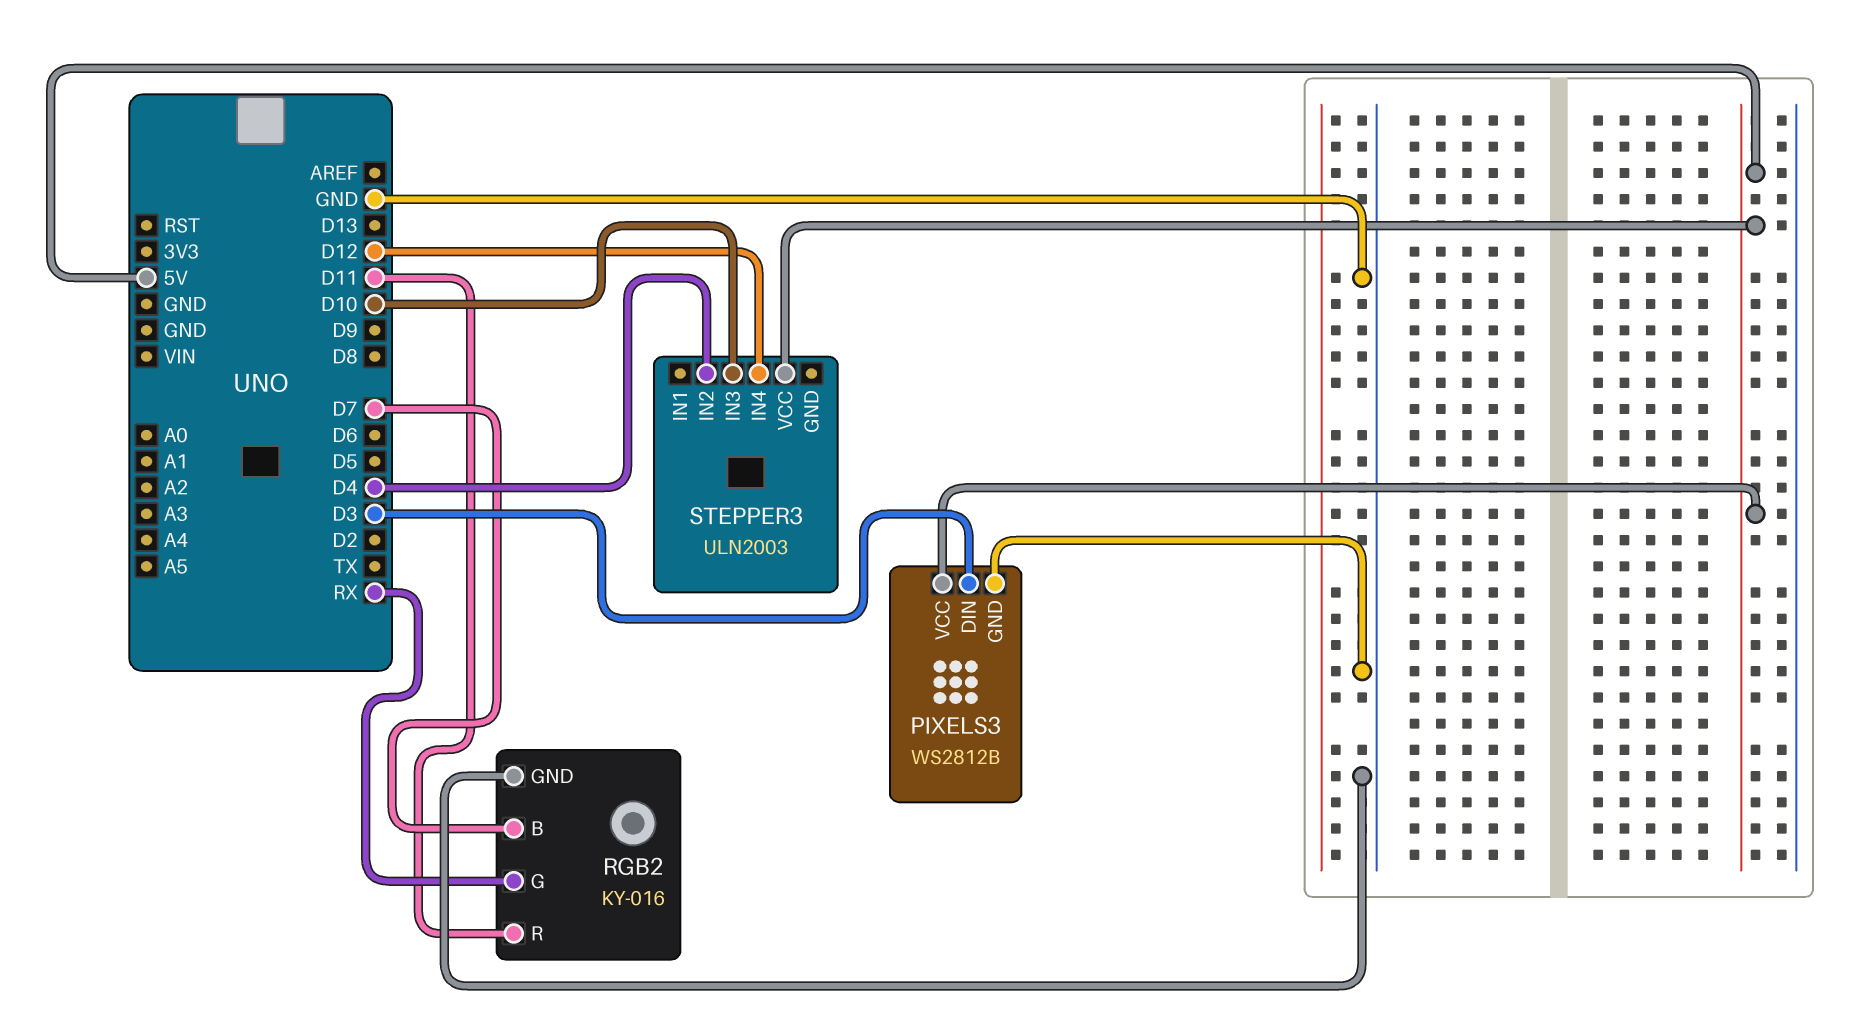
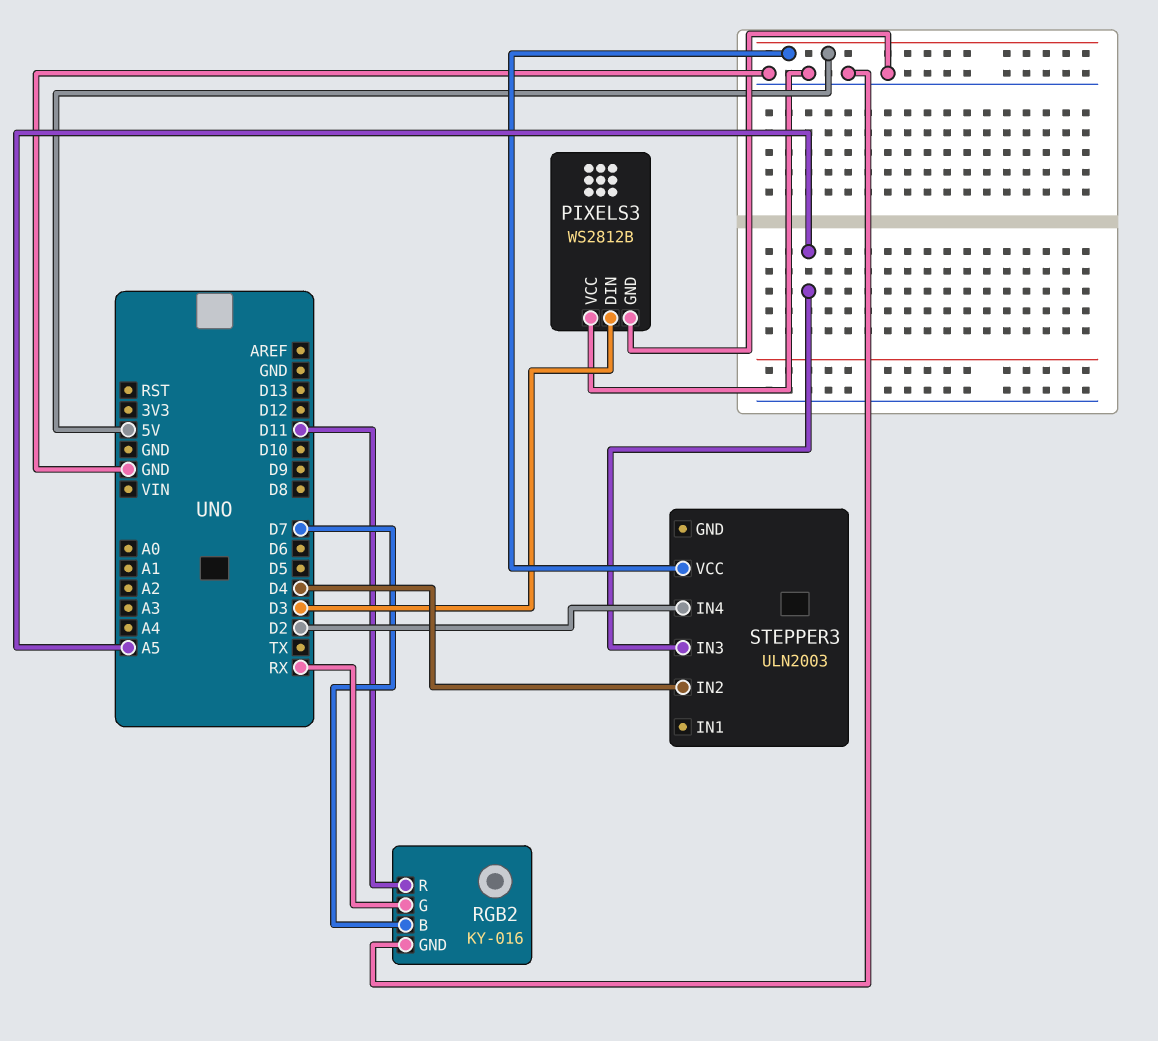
PIXELS3 pin VCC: 5V -> GND
STEPPER3 pin IN3: D10 -> A5
STEPPER3 pin IN4: D12 -> D2

